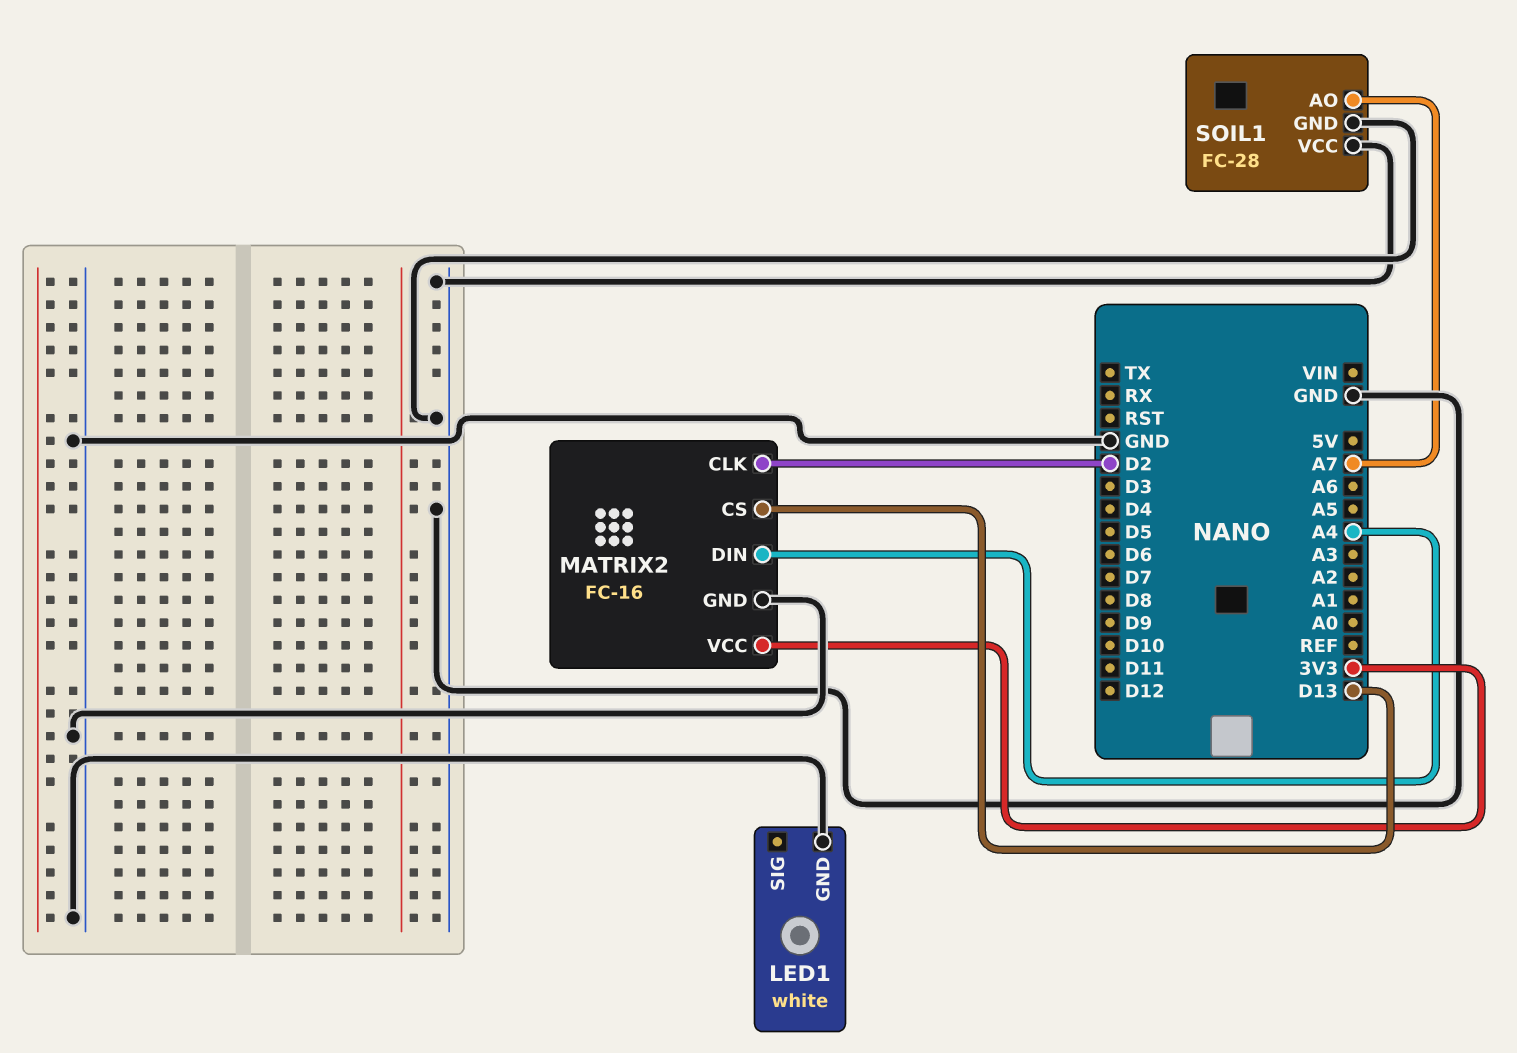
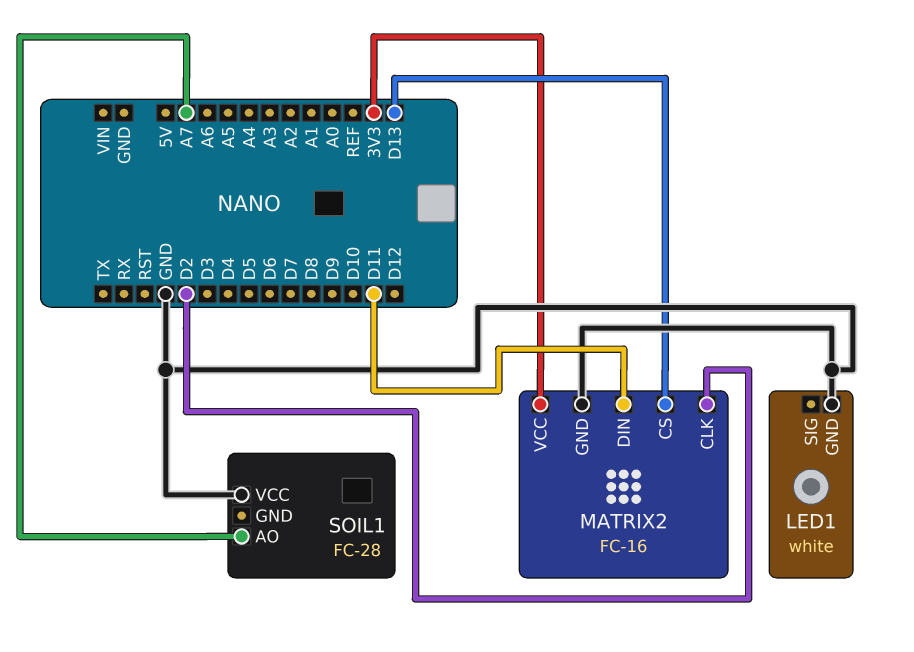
MATRIX2 pin DIN: A4 -> D11
SOIL1 pin GND: GND -> none

